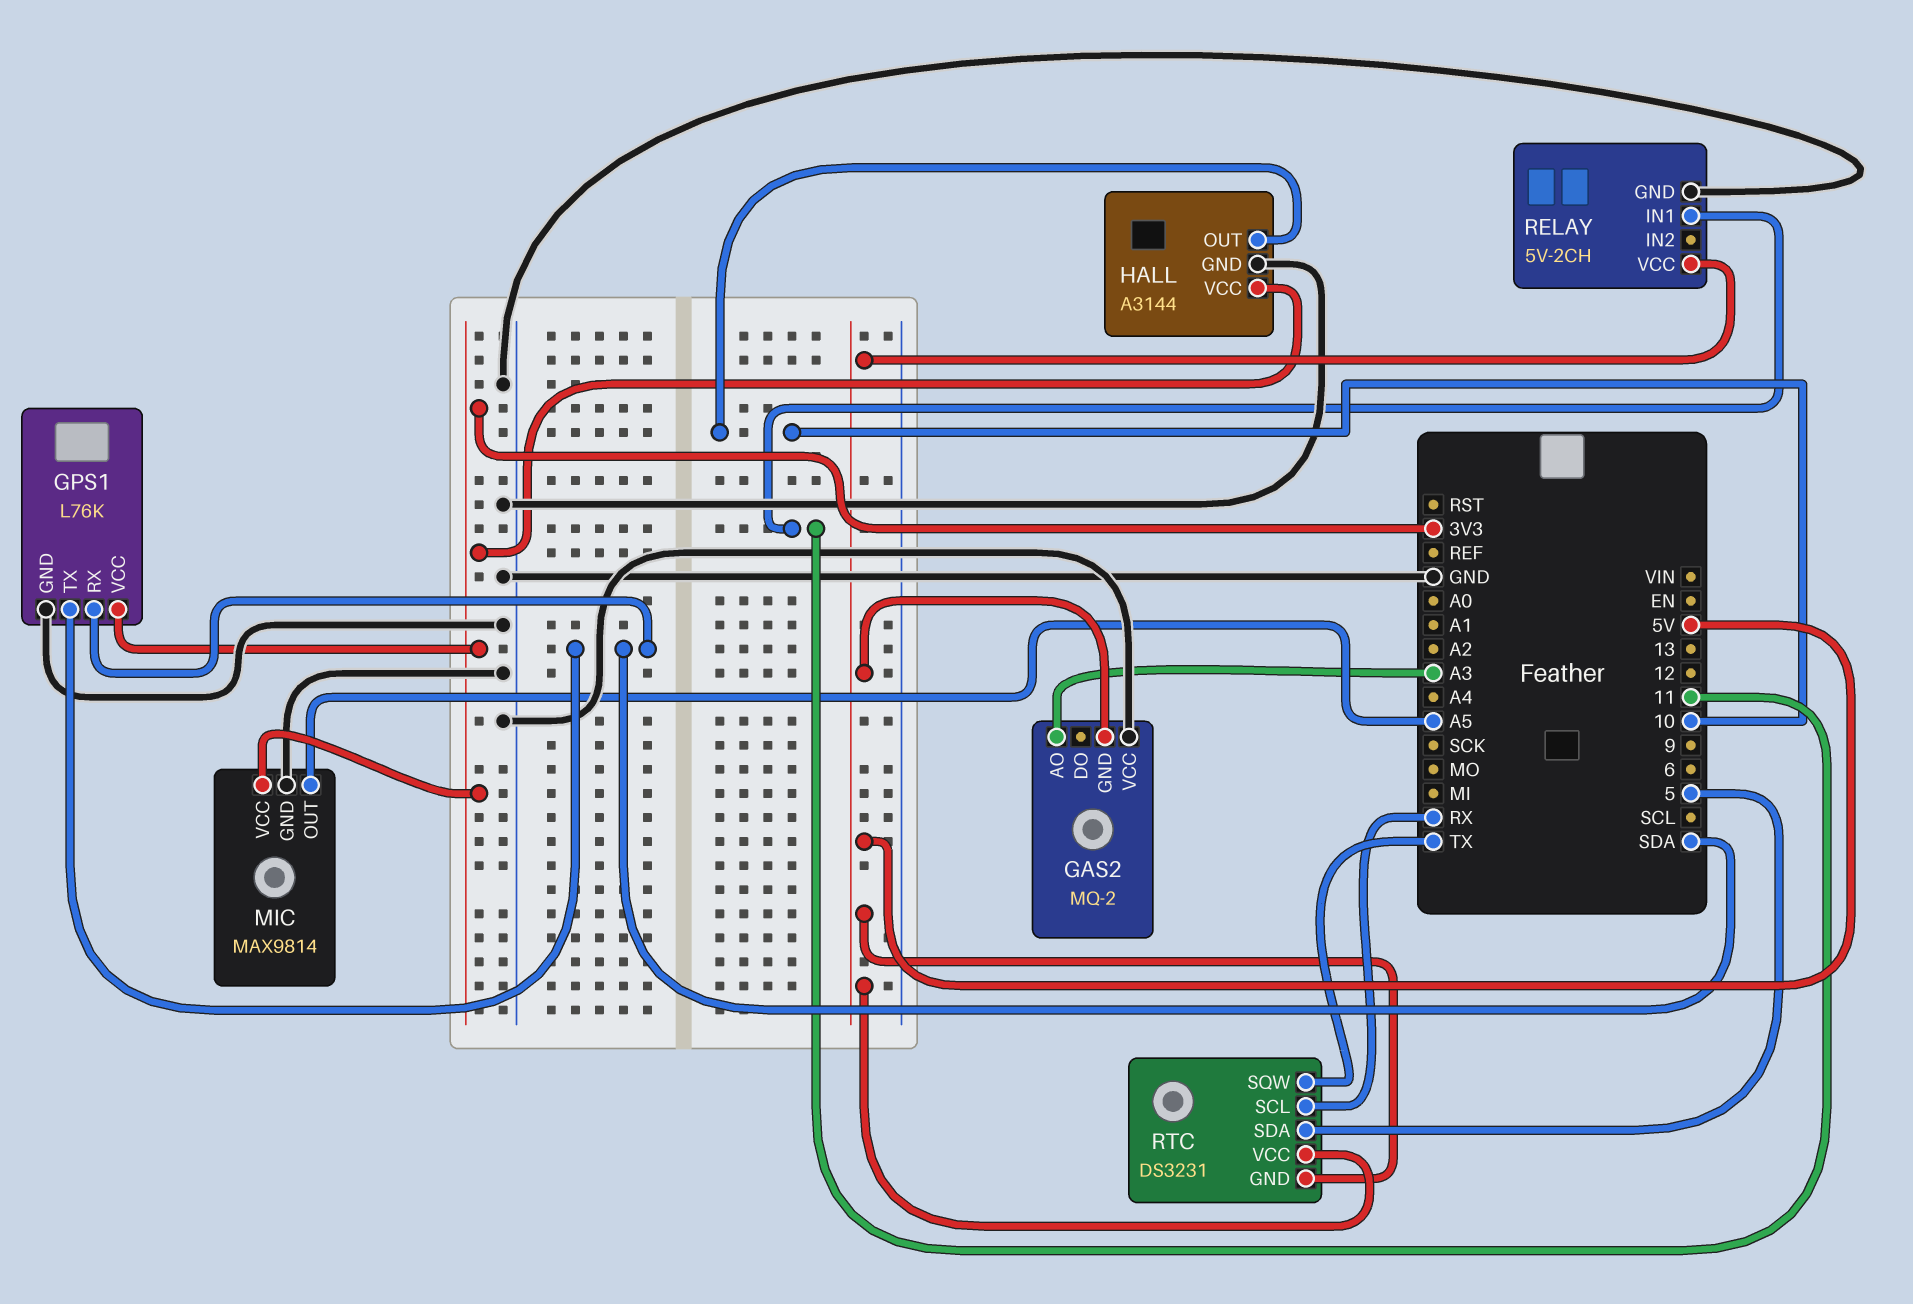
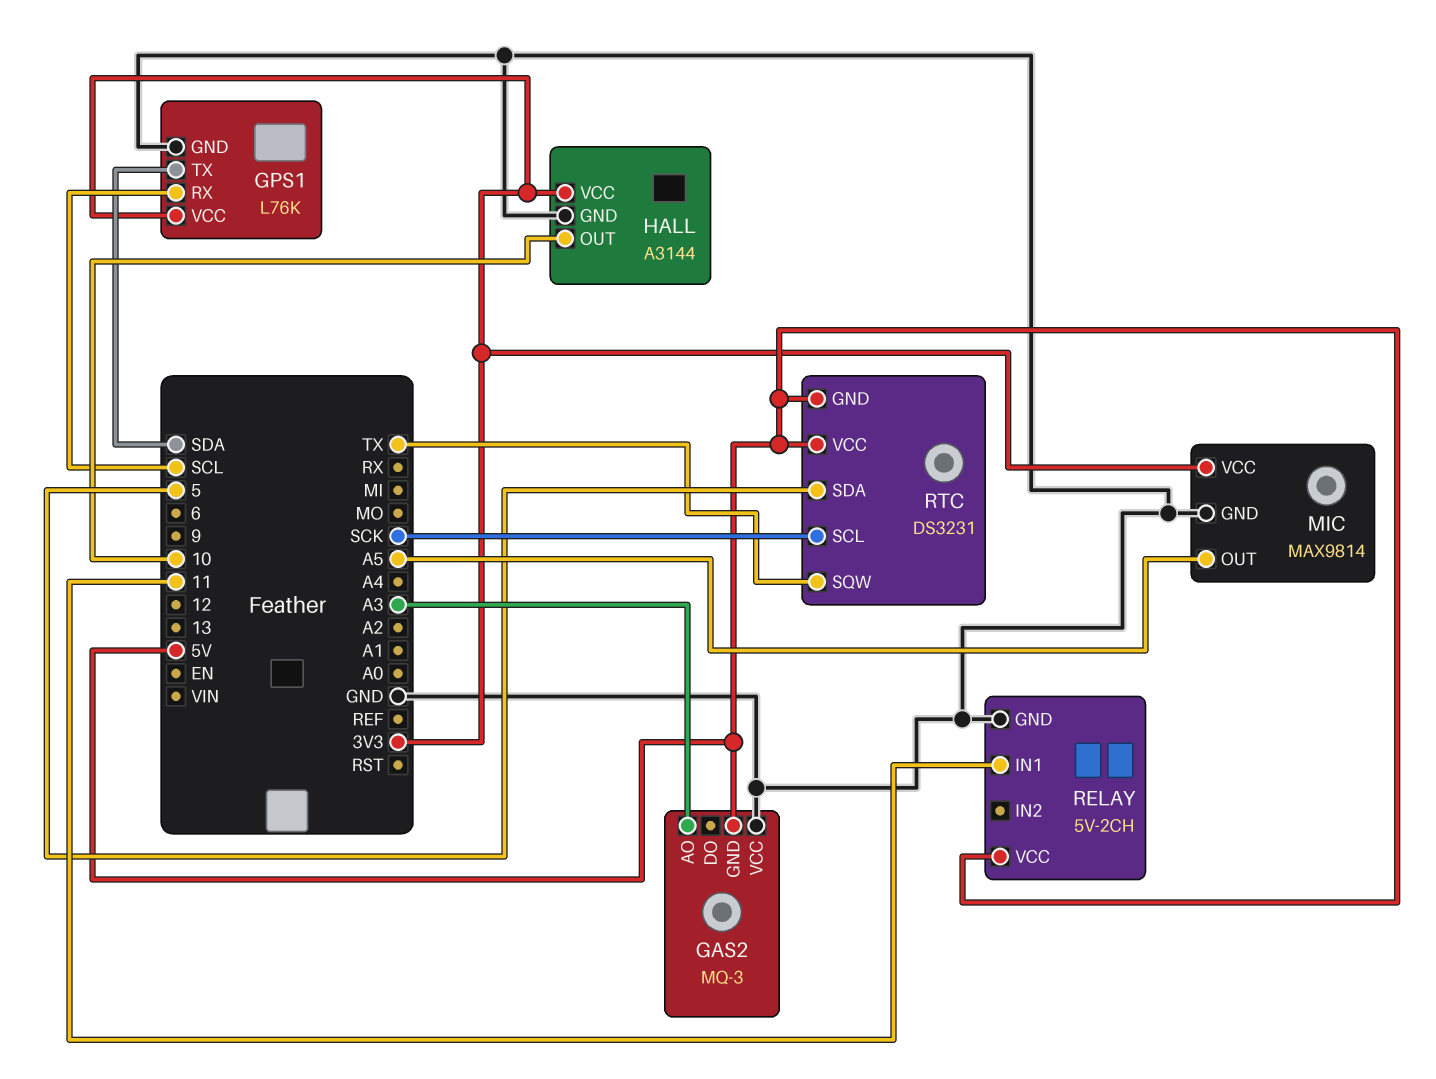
GAS2: MQ-2 -> MQ-3
GPS1 pin RX: SDA -> SCL
RTC pin SCL: RX -> SCK

